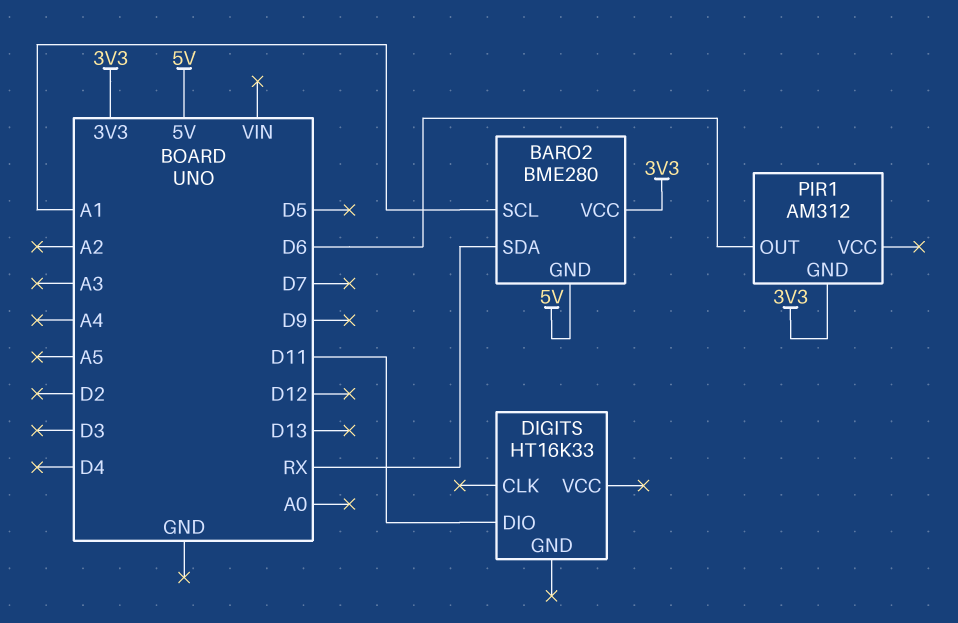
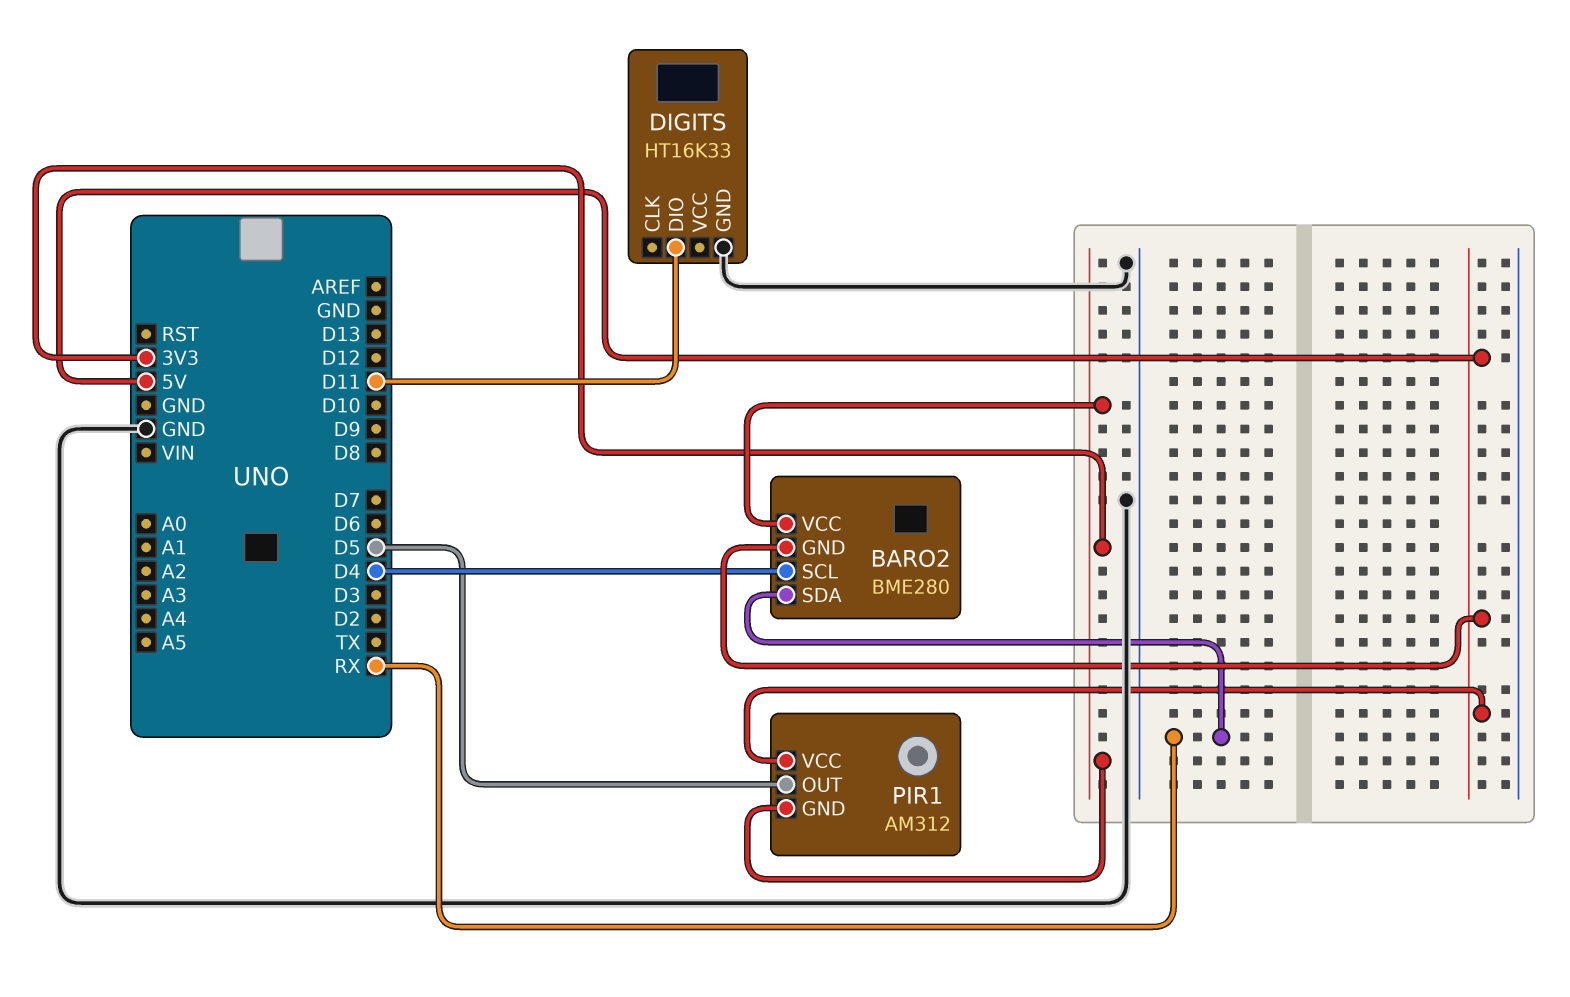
BARO2 pin SCL: A1 -> D4
DIGITS pin GND: none -> GND
PIR1 pin OUT: D6 -> D5
PIR1 pin VCC: none -> 5V

